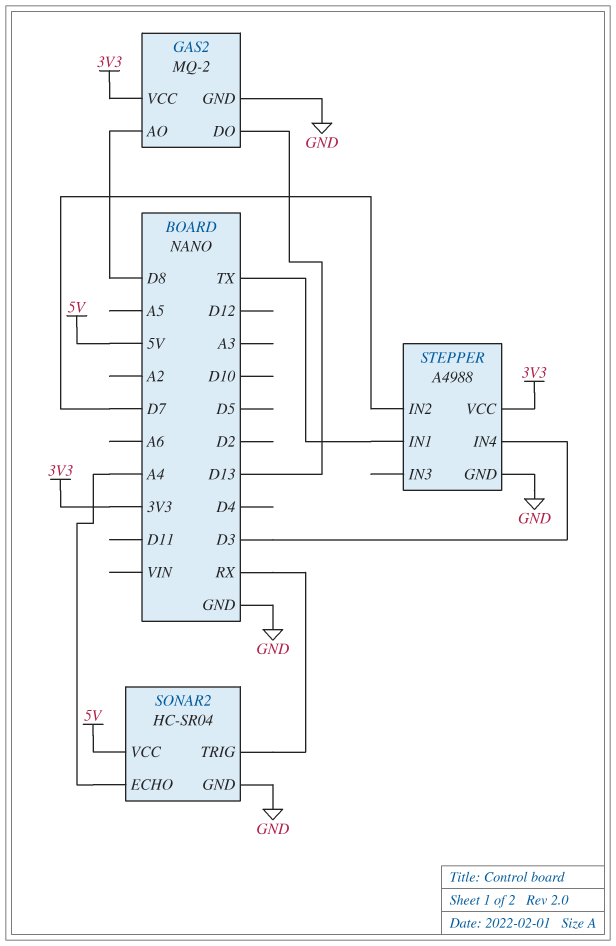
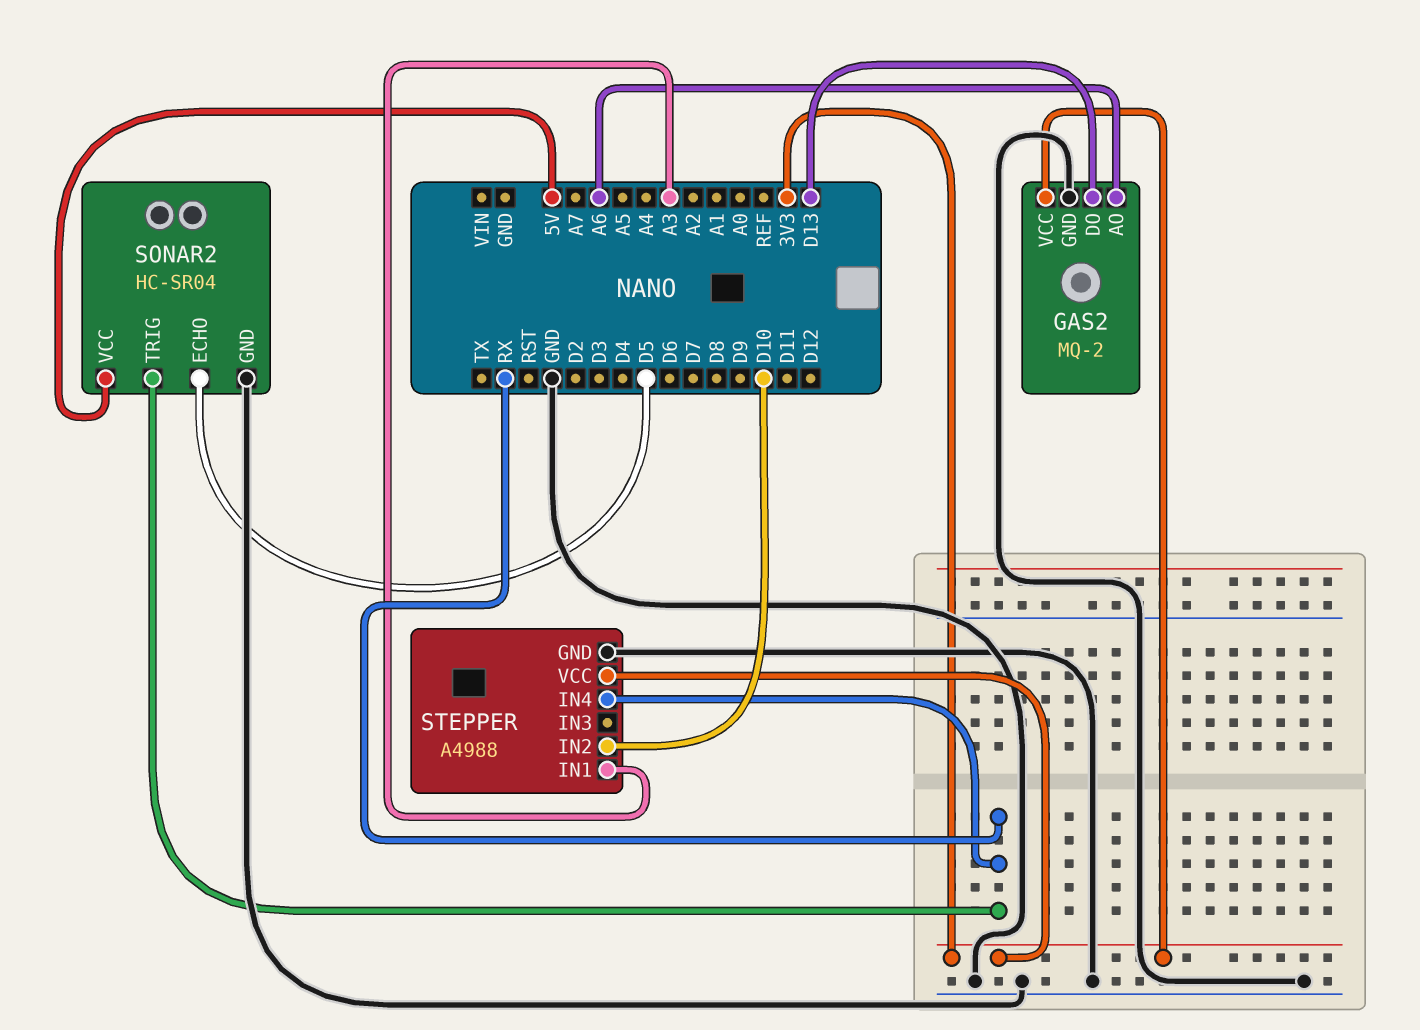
GAS2 pin AO: D8 -> A6
SONAR2 pin ECHO: A4 -> D5
STEPPER pin IN1: TX -> A3
STEPPER pin IN2: D7 -> D10
STEPPER pin IN4: D3 -> RX

